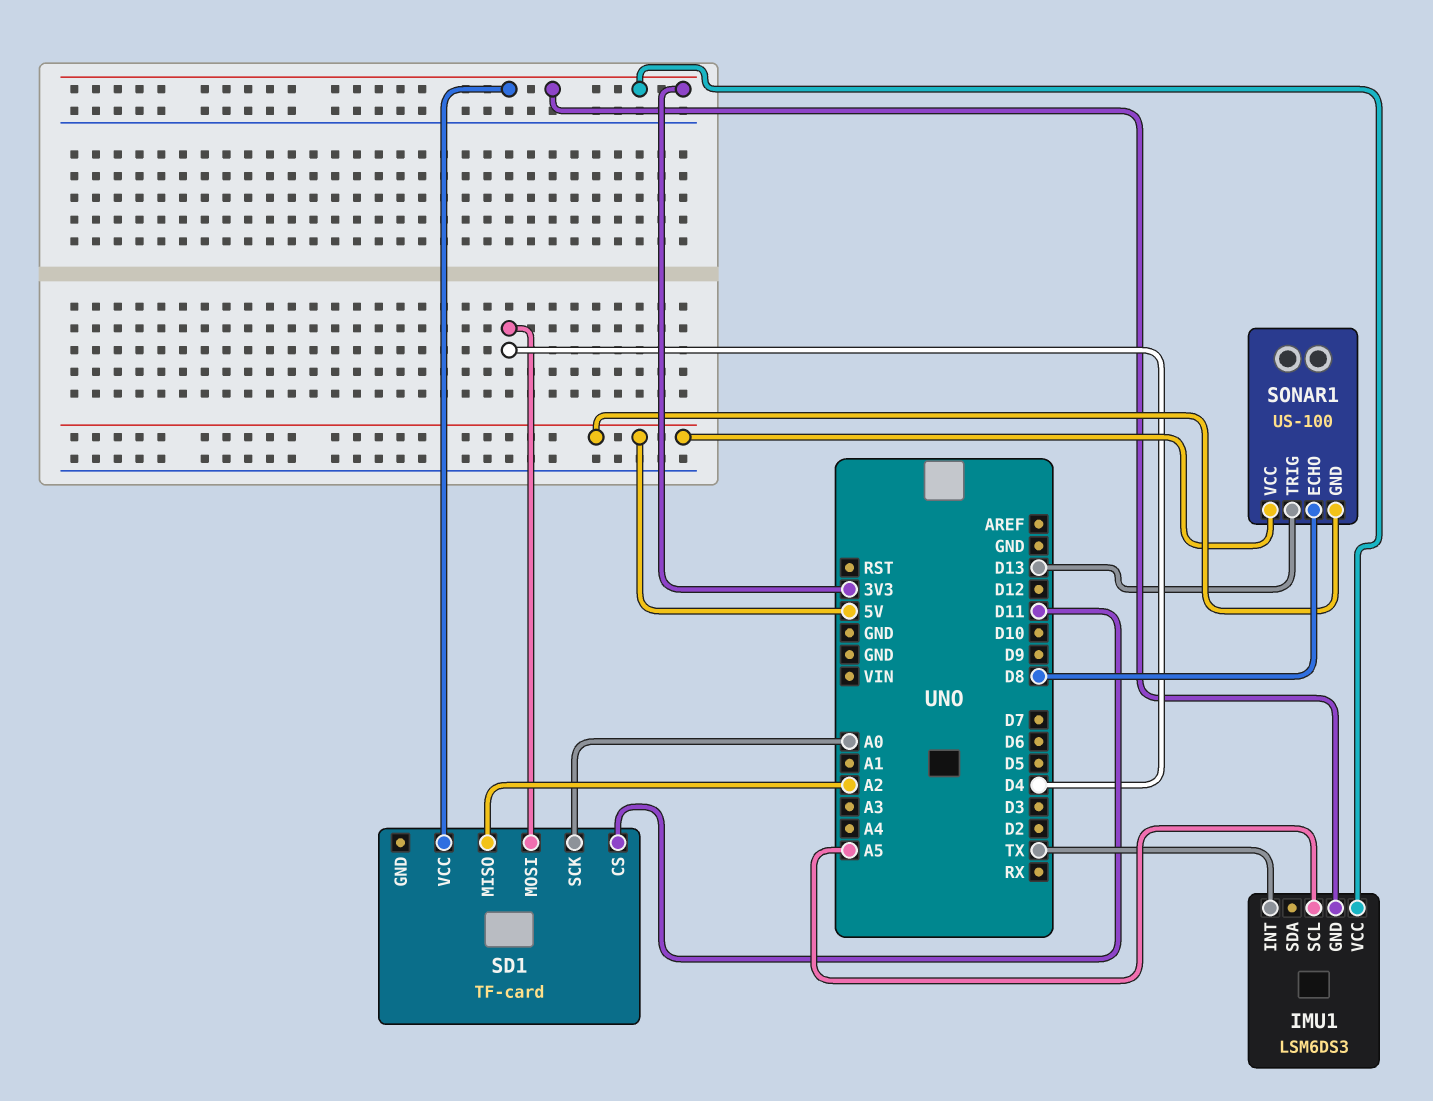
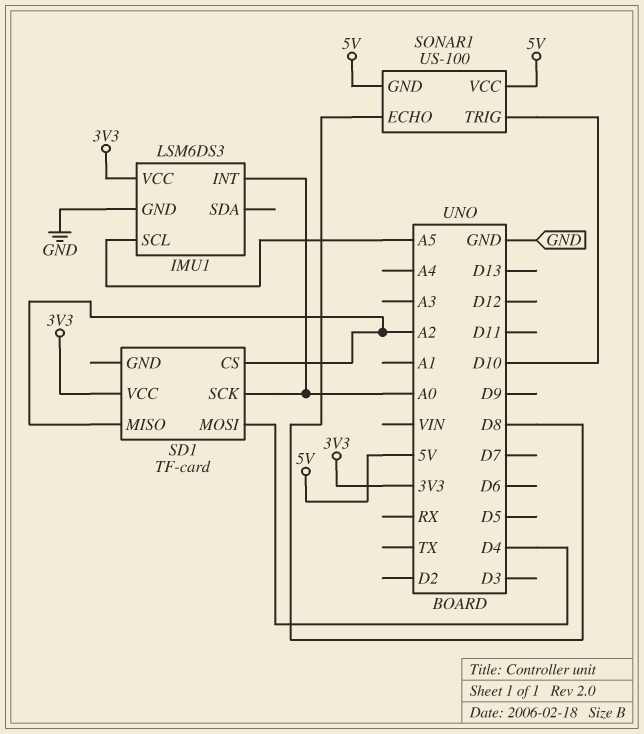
IMU1 pin GND: 3V3 -> GND
IMU1 pin INT: TX -> A0
SD1 pin CS: D11 -> A2
SONAR1 pin TRIG: D13 -> D10

